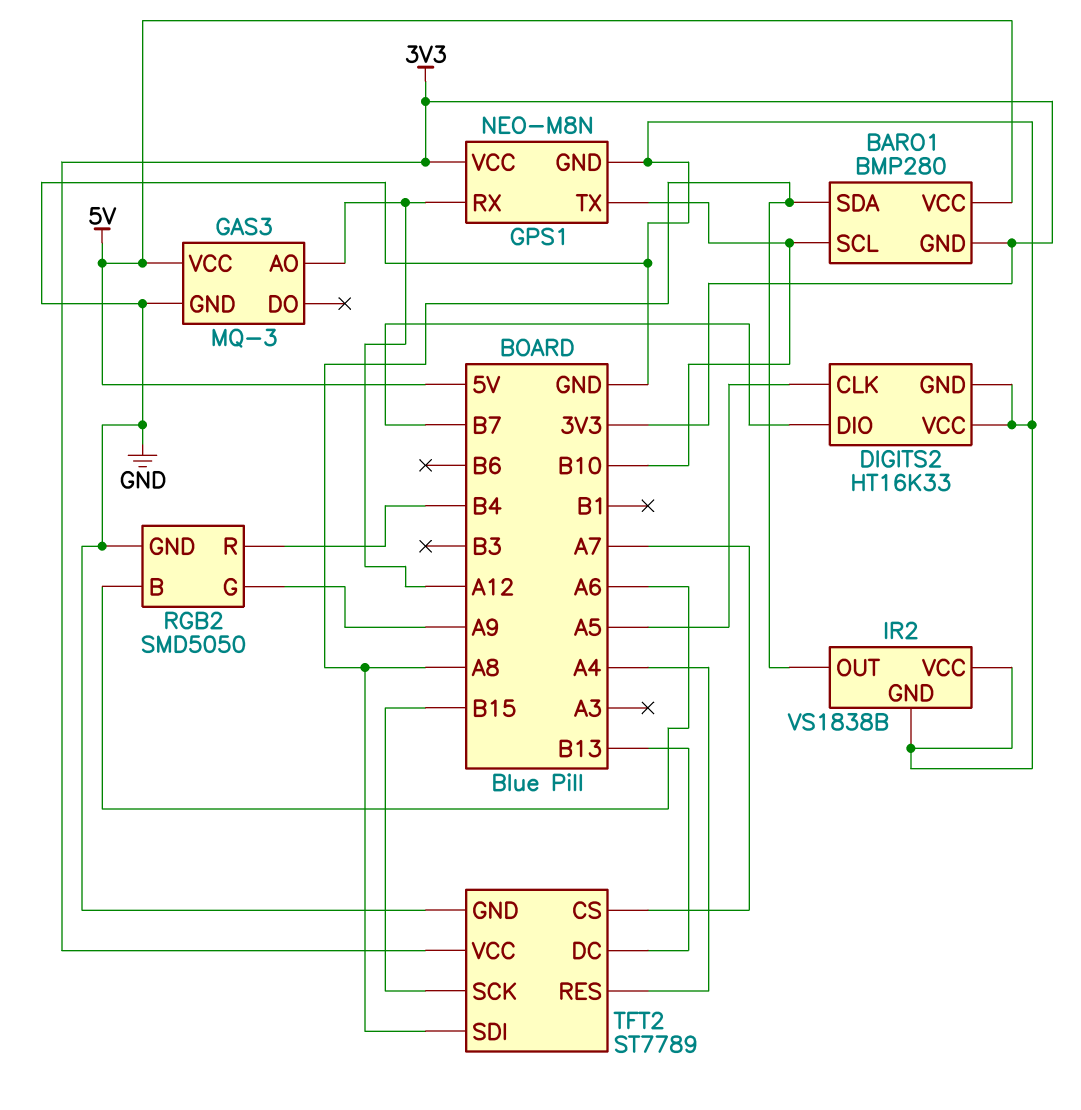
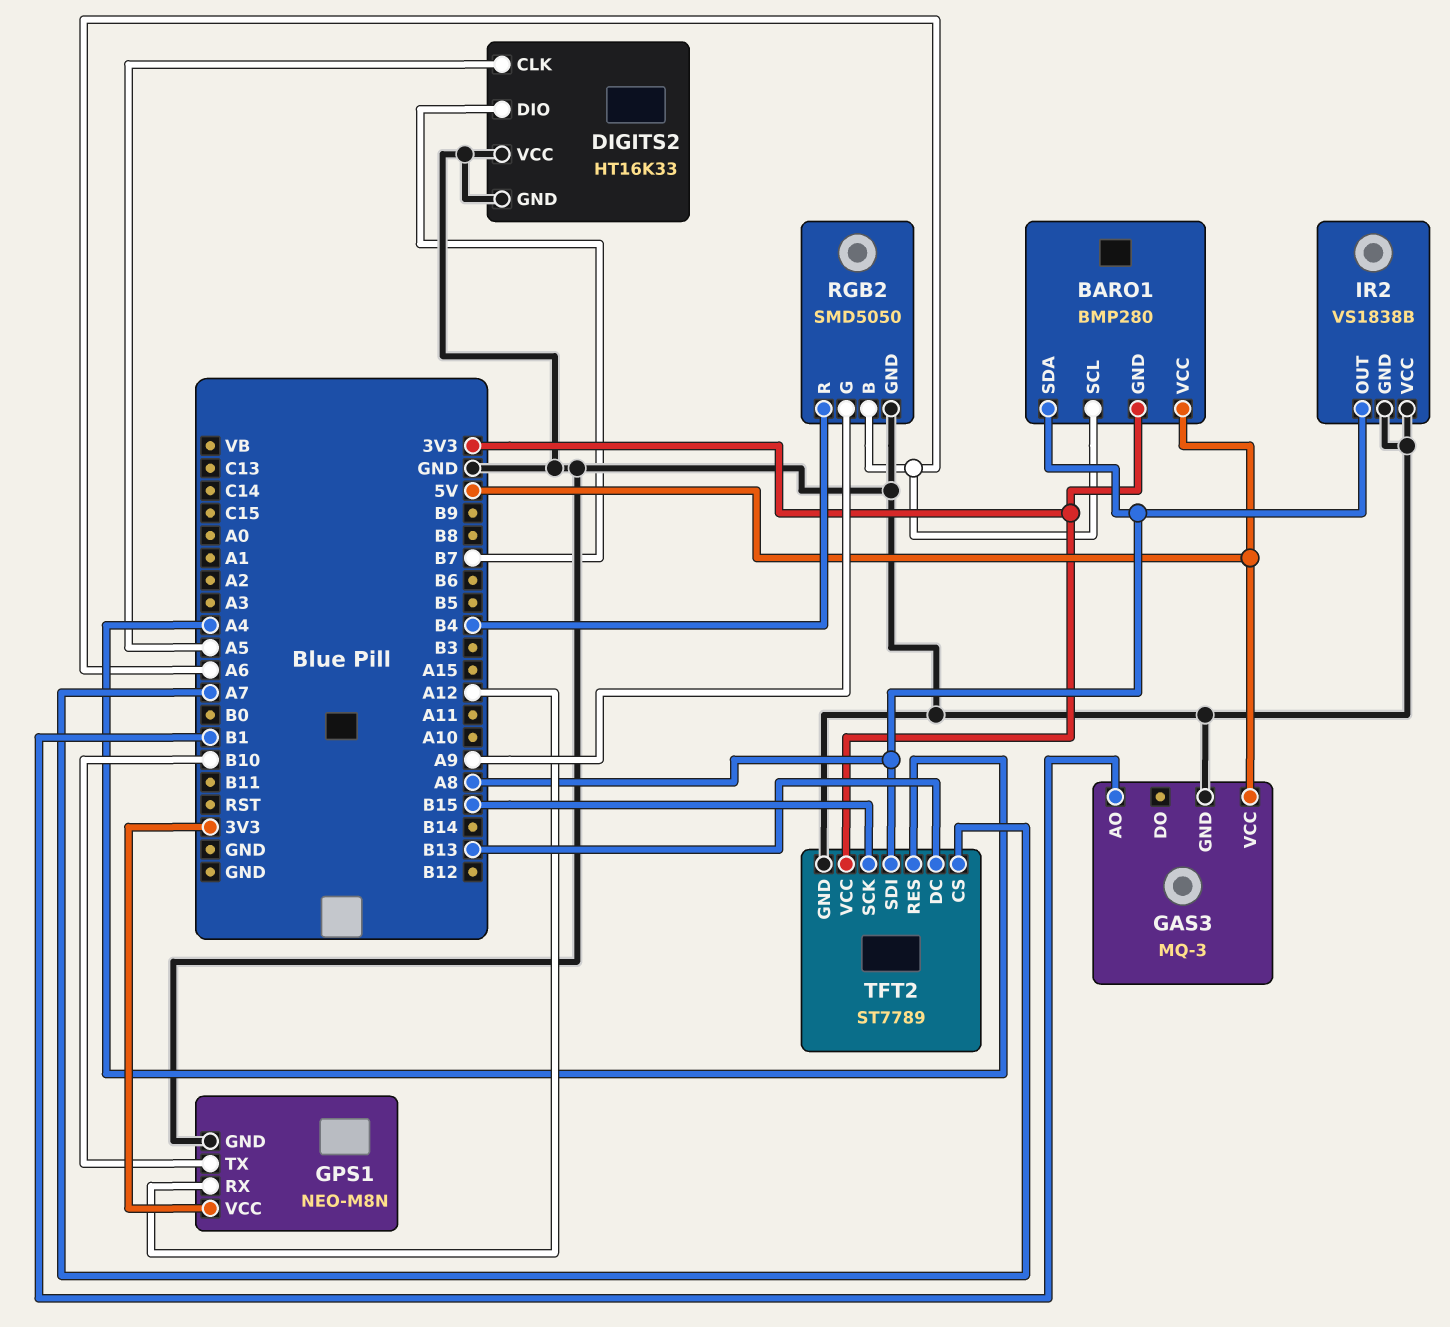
BARO1 pin SCL: B10 -> A6
GAS3 pin AO: A12 -> B1

